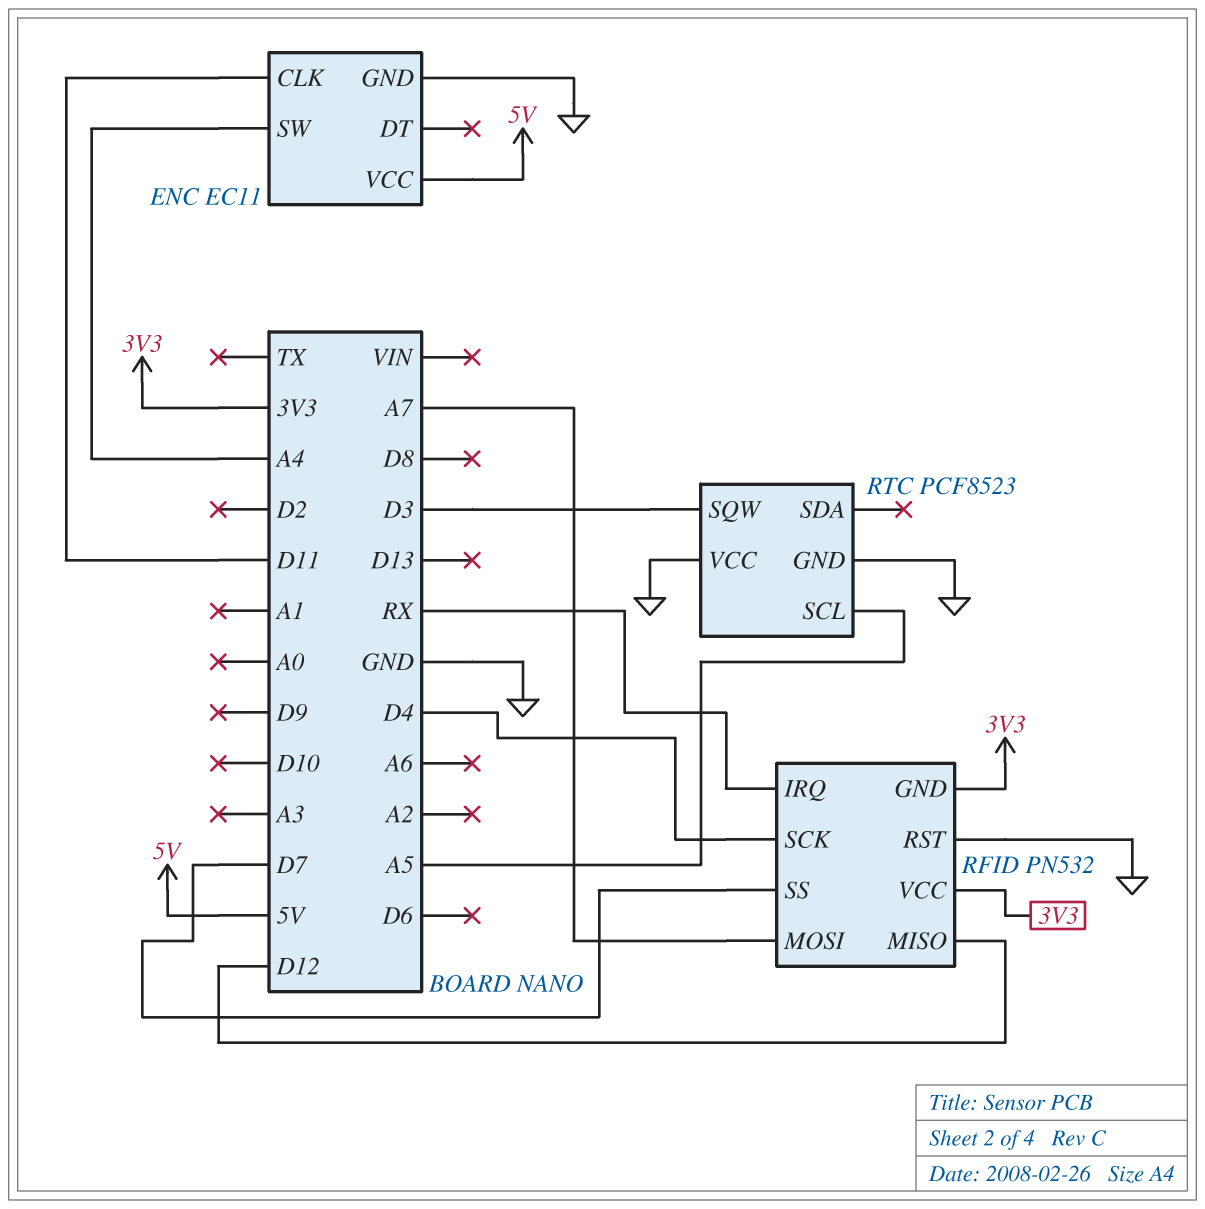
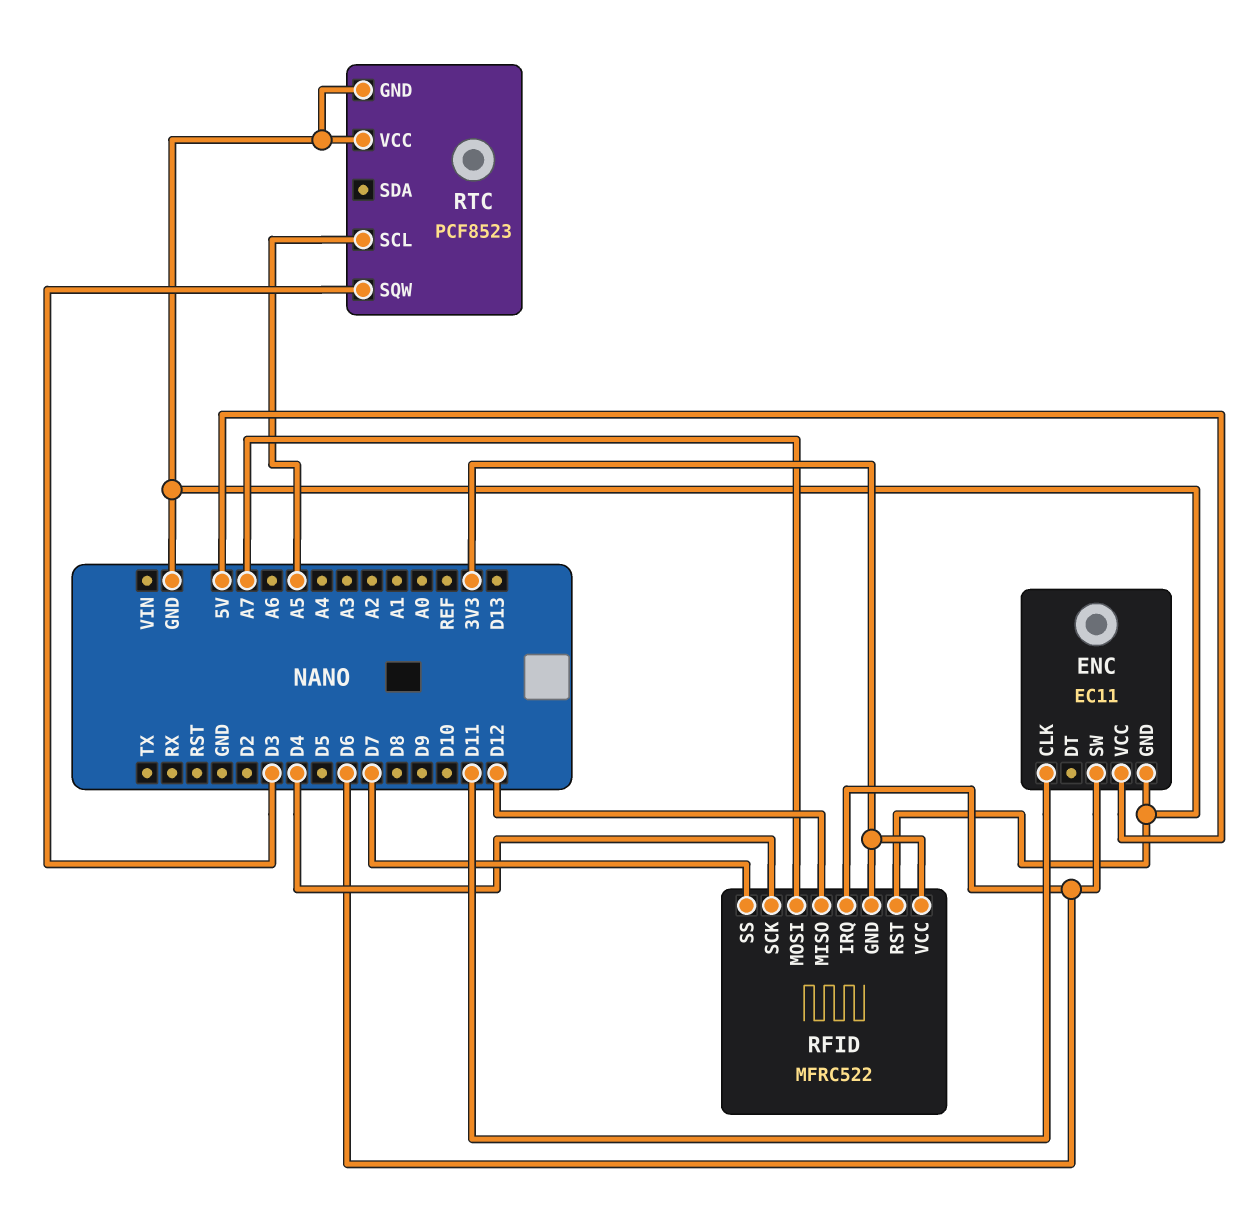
ENC pin SW: A4 -> D6
RFID: PN532 -> MFRC522
RFID pin IRQ: RX -> D6

